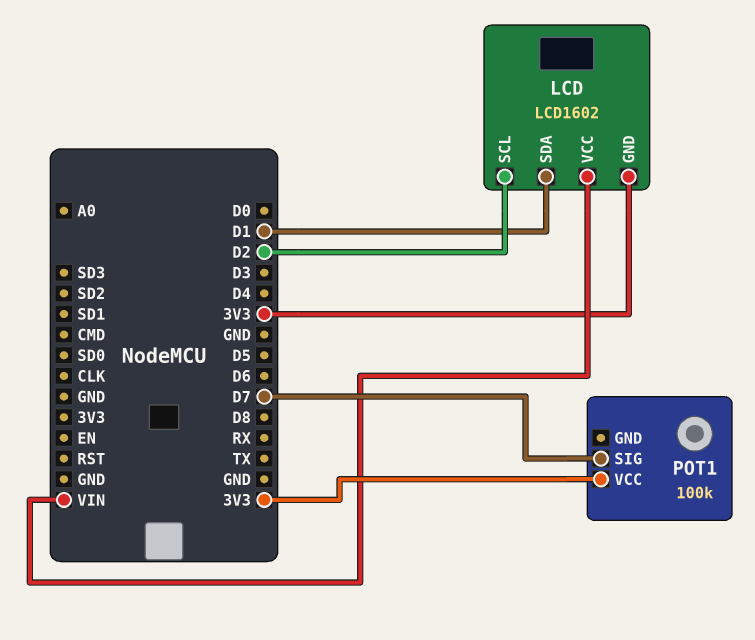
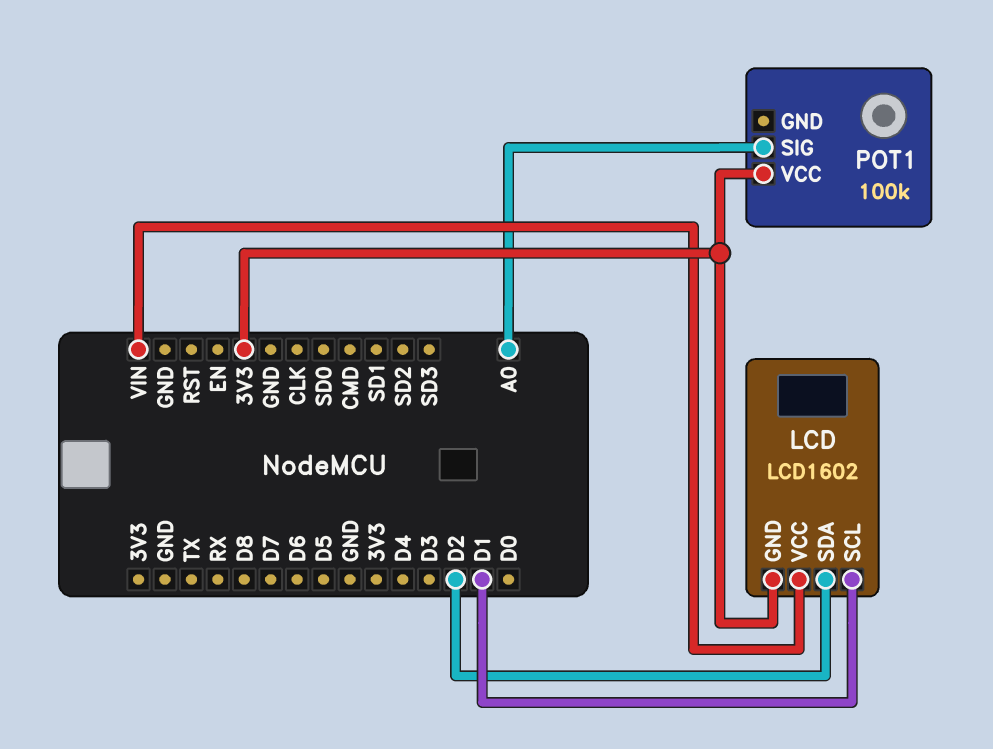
LCD pin SCL: D2 -> D1
LCD pin SDA: D1 -> D2
POT1 pin SIG: D7 -> A0

